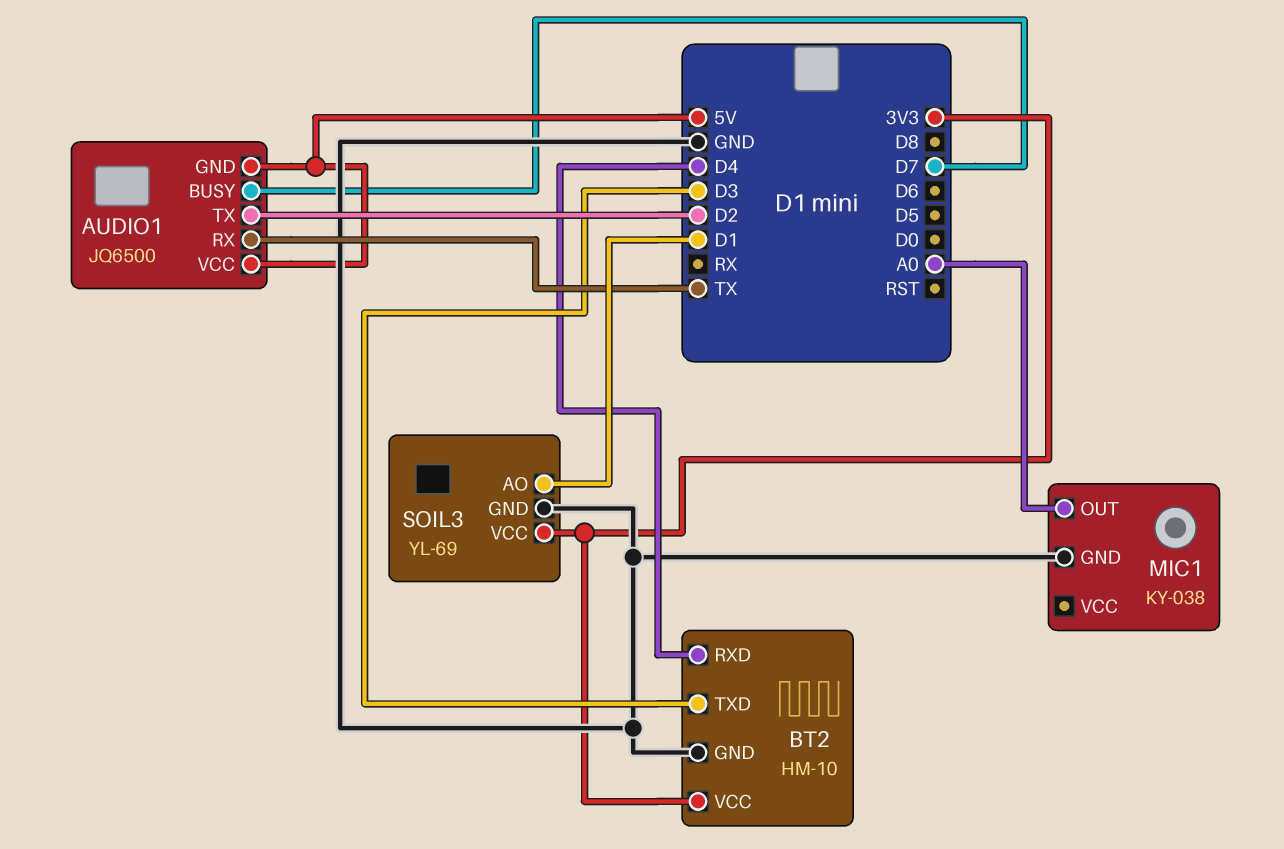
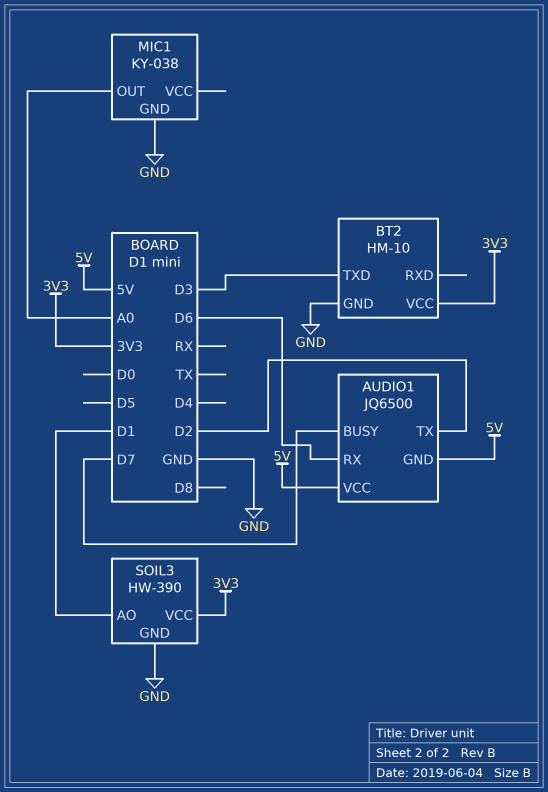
AUDIO1 pin RX: TX -> D6
BT2 pin RXD: D4 -> none
SOIL3: YL-69 -> HW-390

